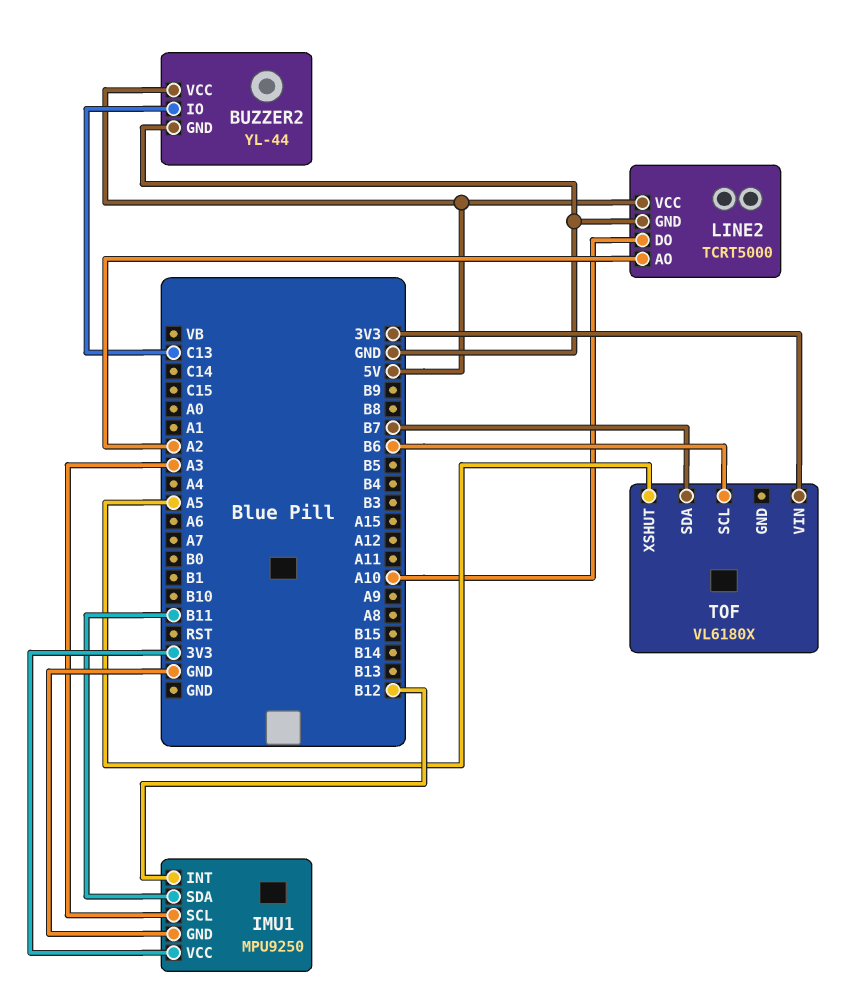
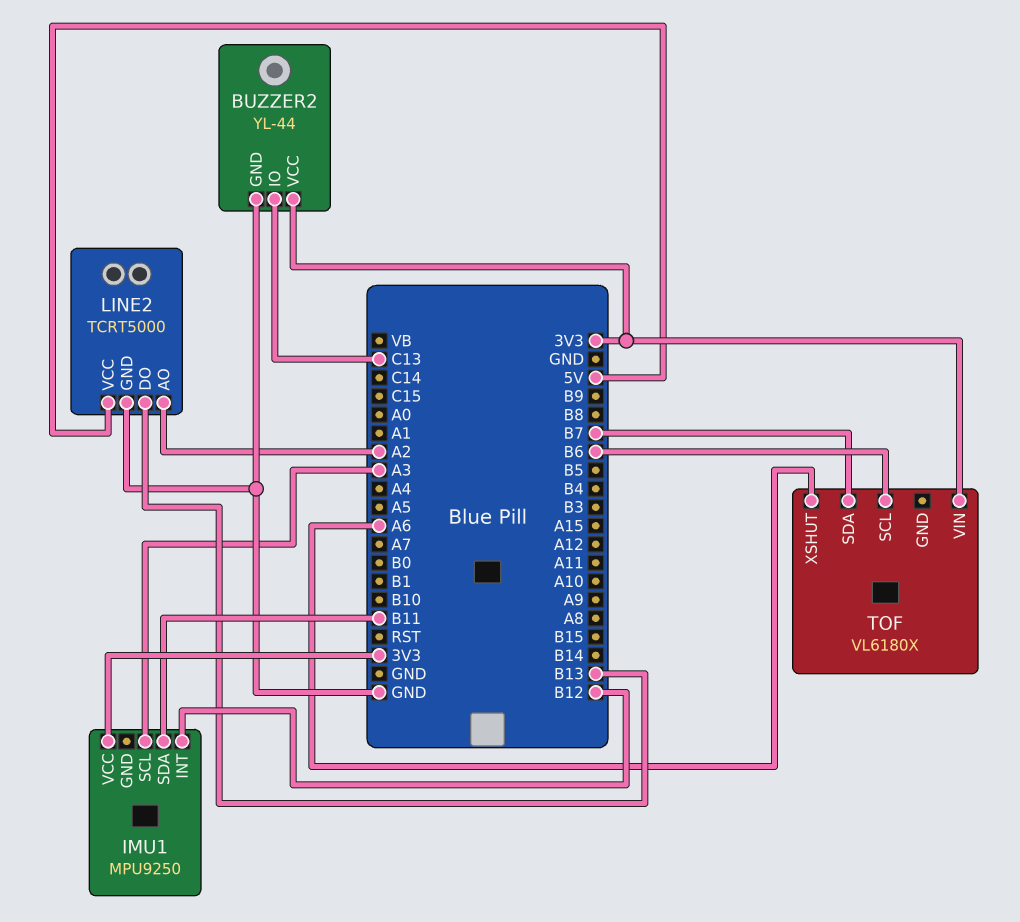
BUZZER2 pin VCC: 5V -> 3V3
IMU1 pin GND: GND -> none
LINE2 pin DO: A10 -> B13
TOF pin XSHUT: A5 -> A6

